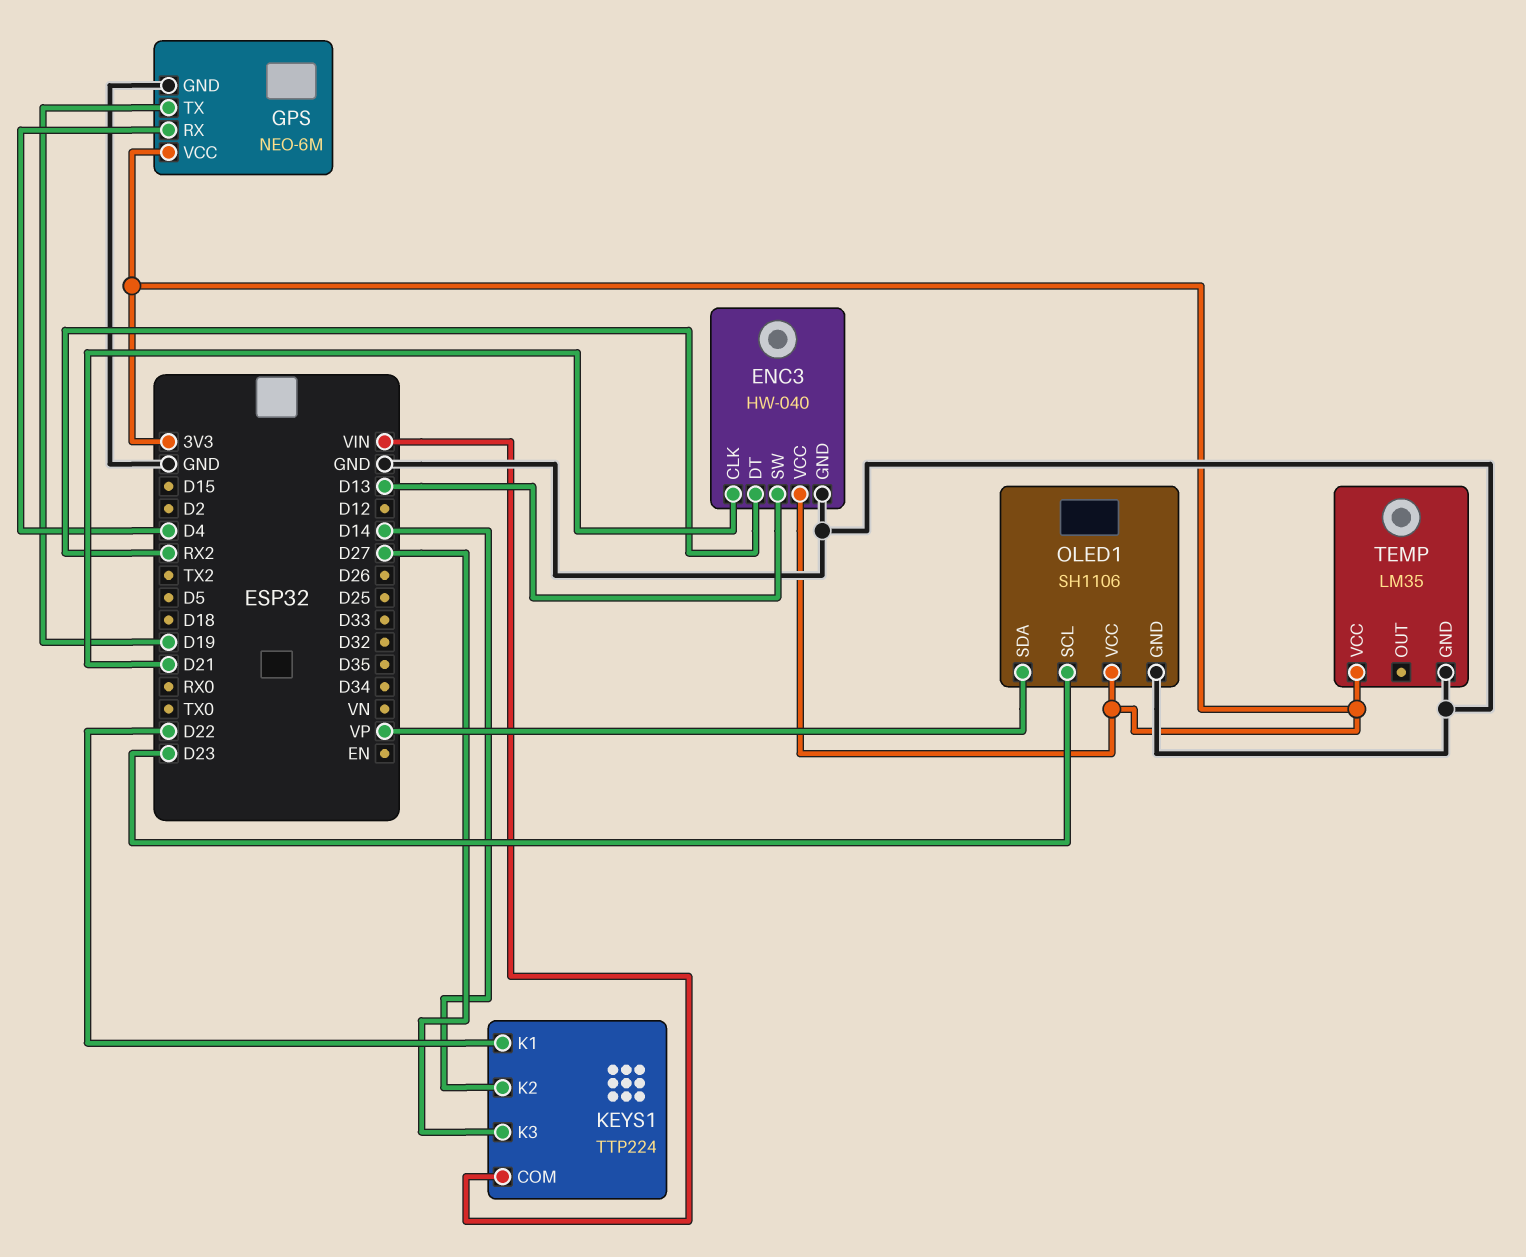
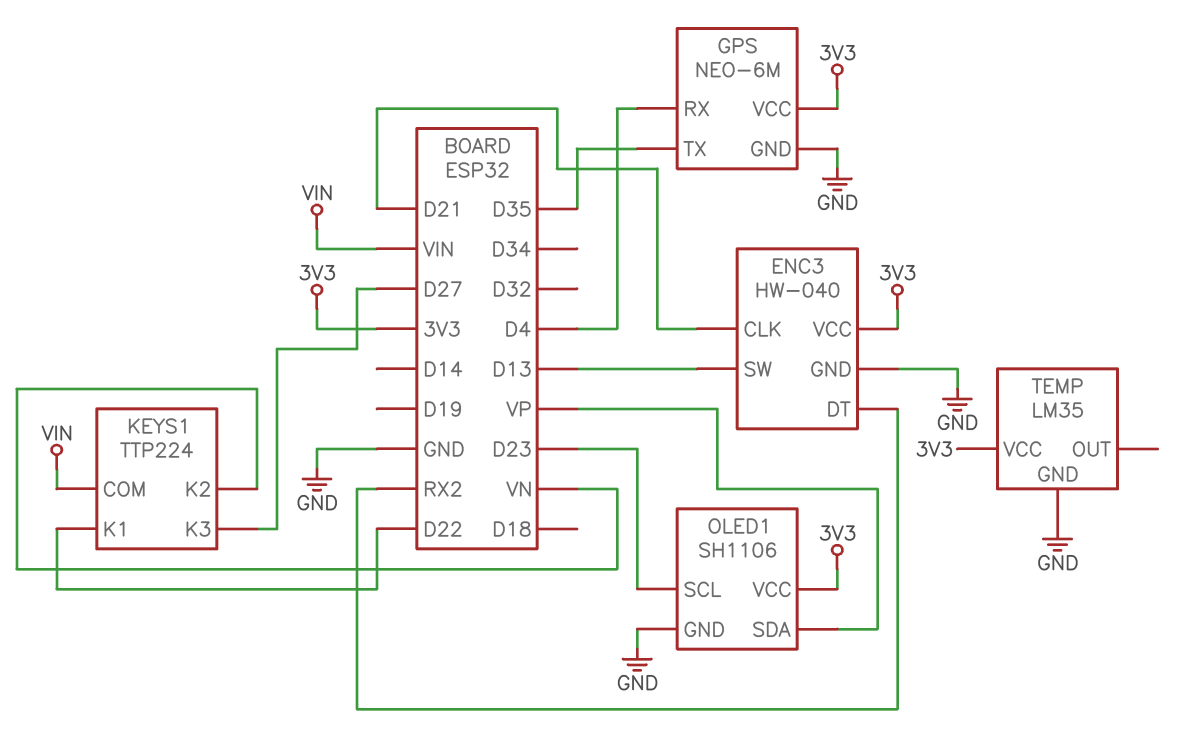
GPS pin TX: D19 -> D35
KEYS1 pin K2: D14 -> VN

